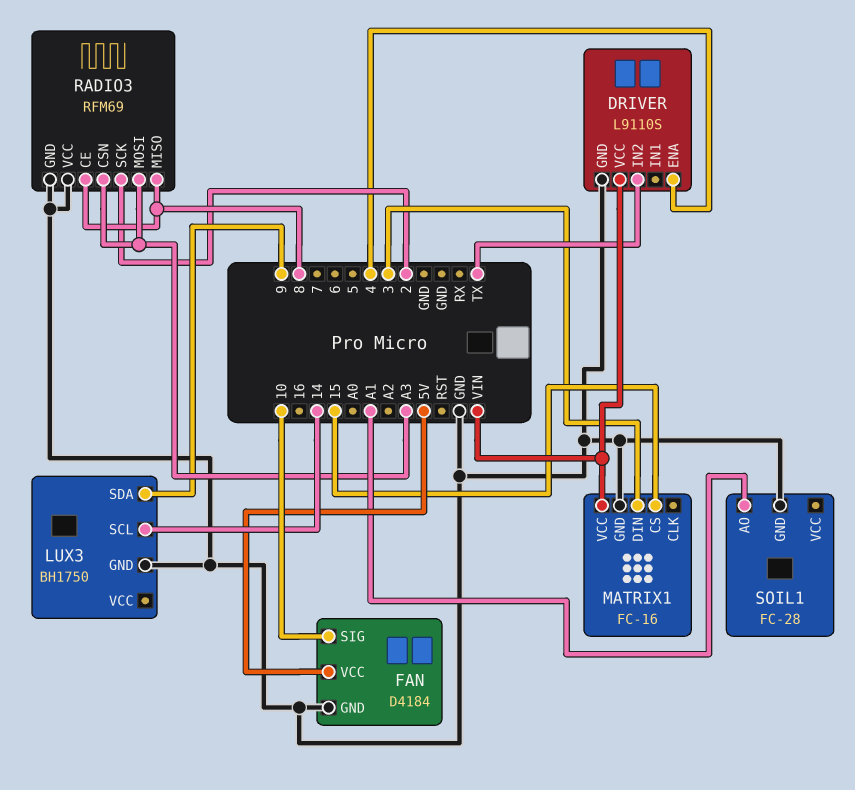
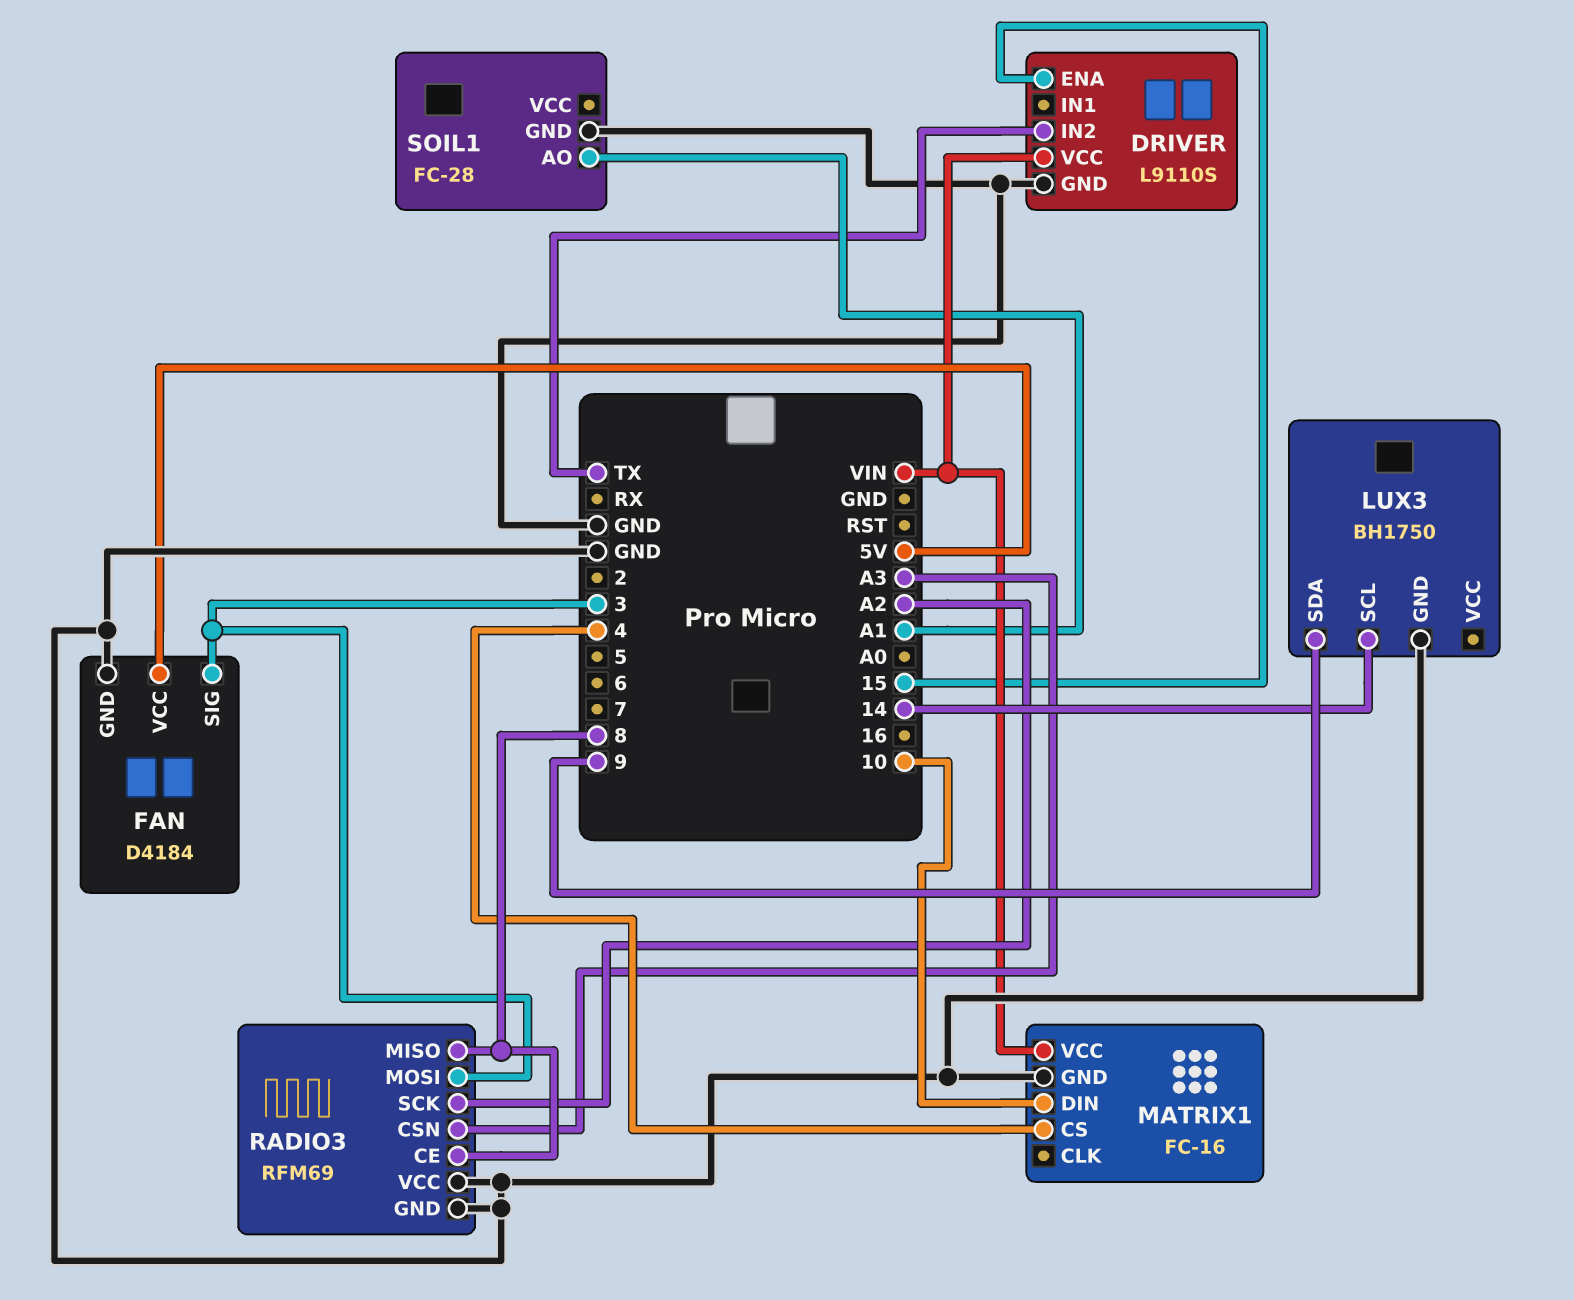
DRIVER pin ENA: 4 -> 15
FAN pin SIG: 10 -> 3
MATRIX1 pin CS: 15 -> 4
MATRIX1 pin DIN: 3 -> 10
RADIO3 pin MOSI: A3 -> 3
RADIO3 pin SCK: 2 -> A2

